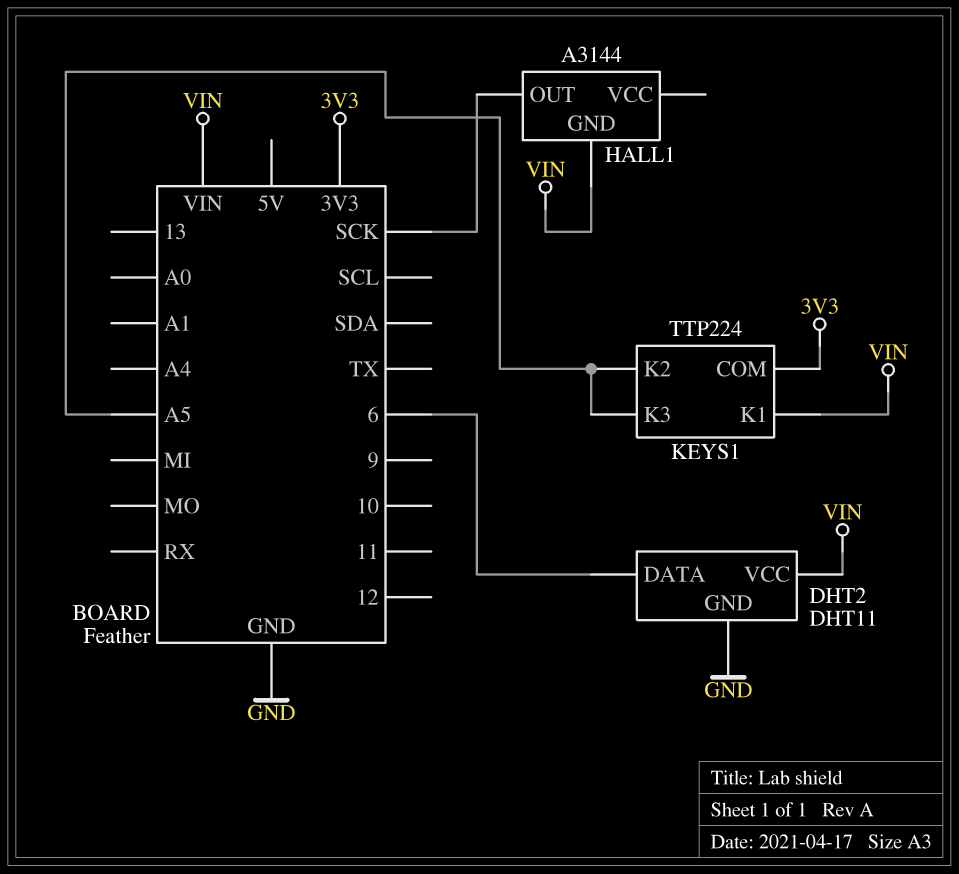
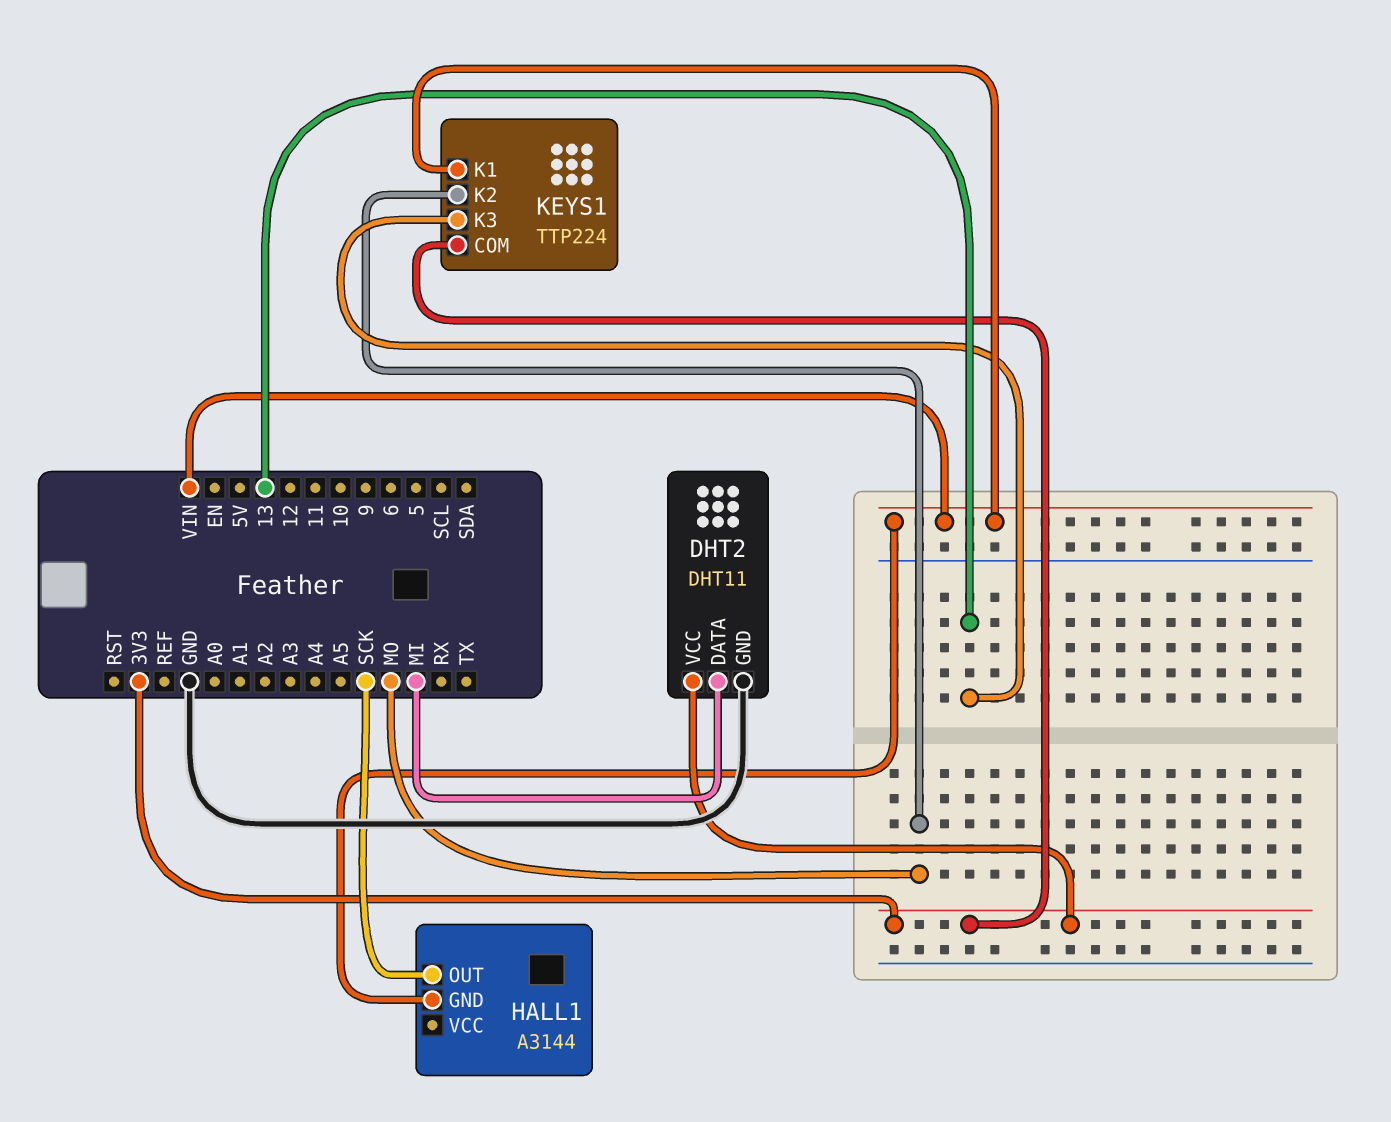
DHT2 pin DATA: 6 -> MI
DHT2 pin VCC: VIN -> 3V3
KEYS1 pin K2: A5 -> MO
KEYS1 pin K3: A5 -> 13

